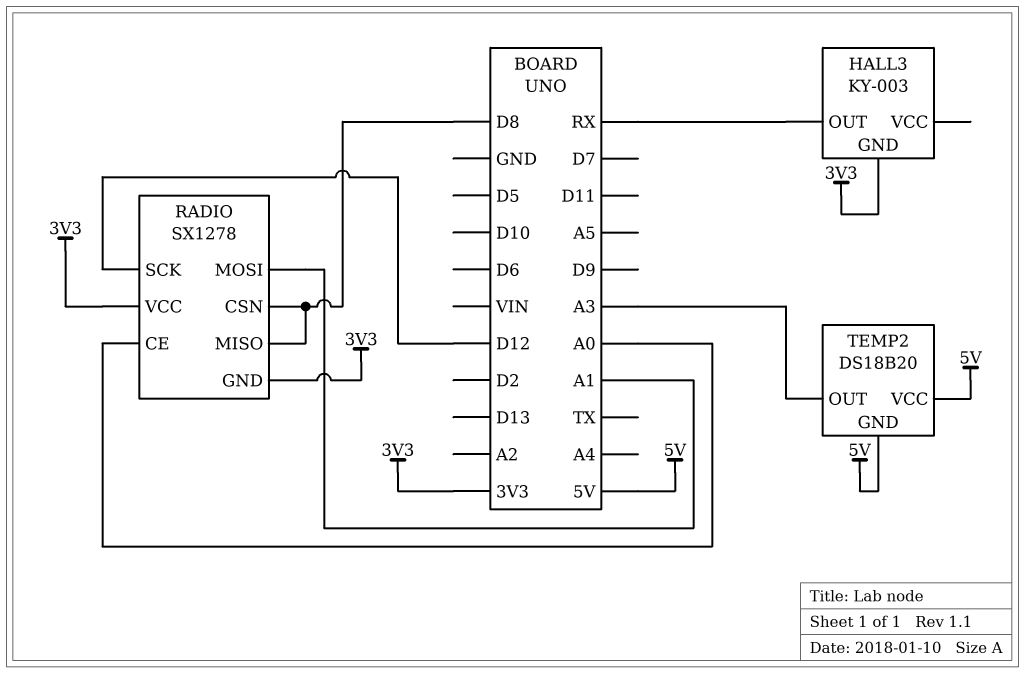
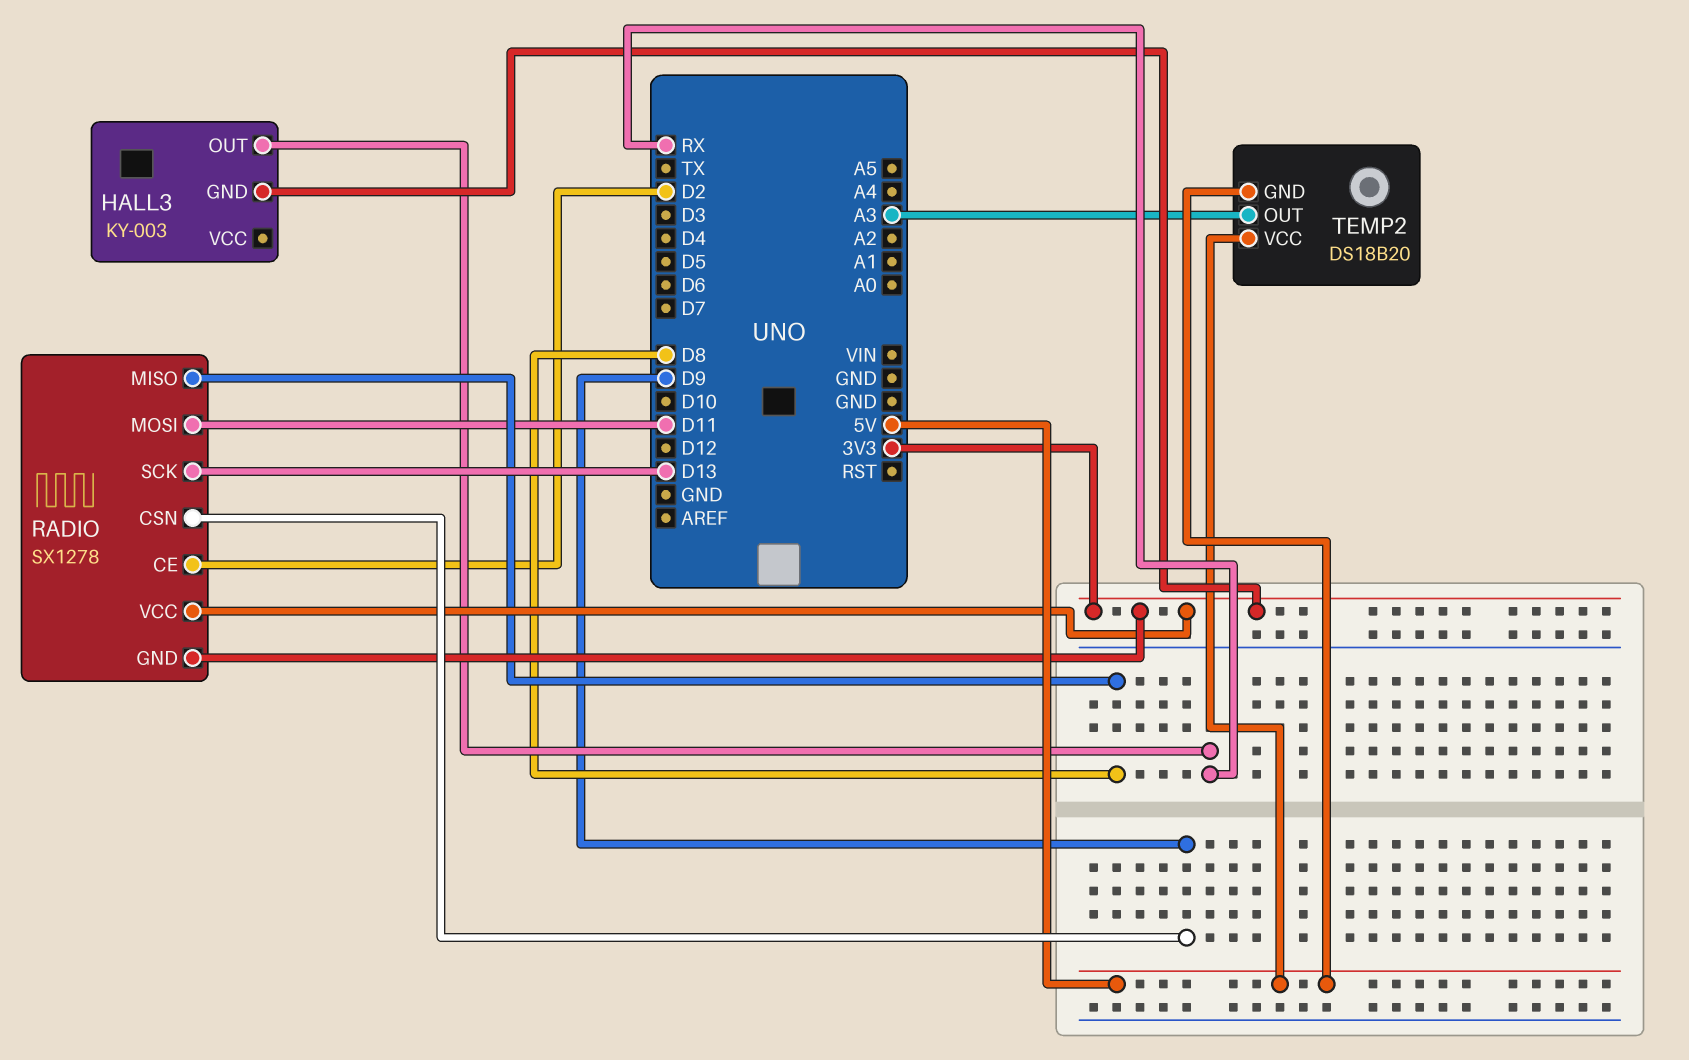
RADIO pin CE: A0 -> D2
RADIO pin CSN: D8 -> D9
RADIO pin MOSI: A1 -> D11
RADIO pin SCK: D12 -> D13

